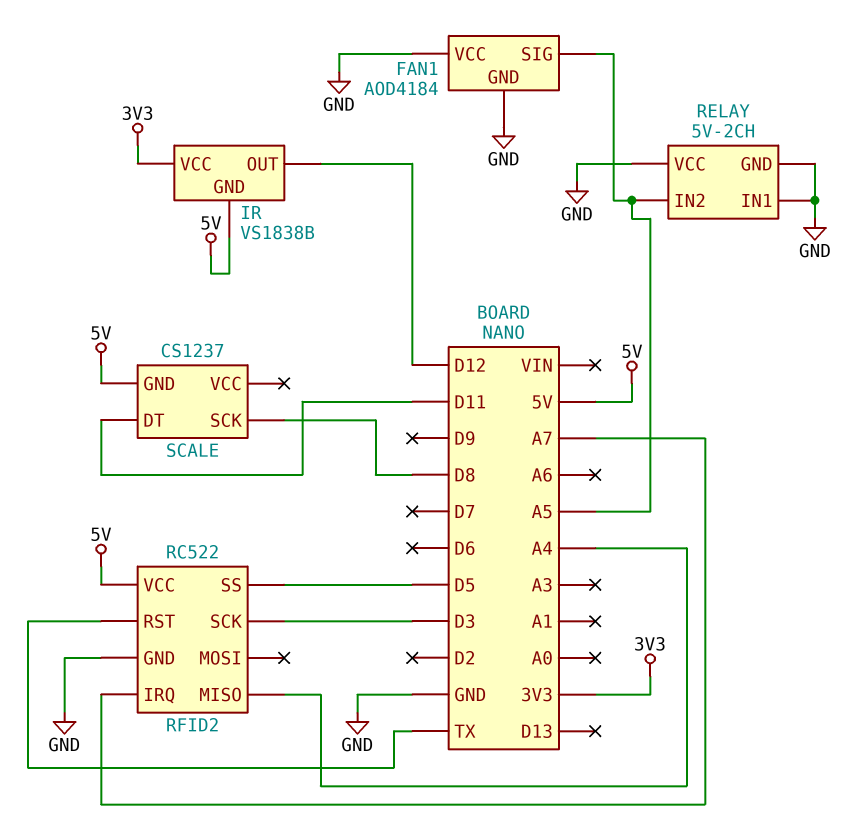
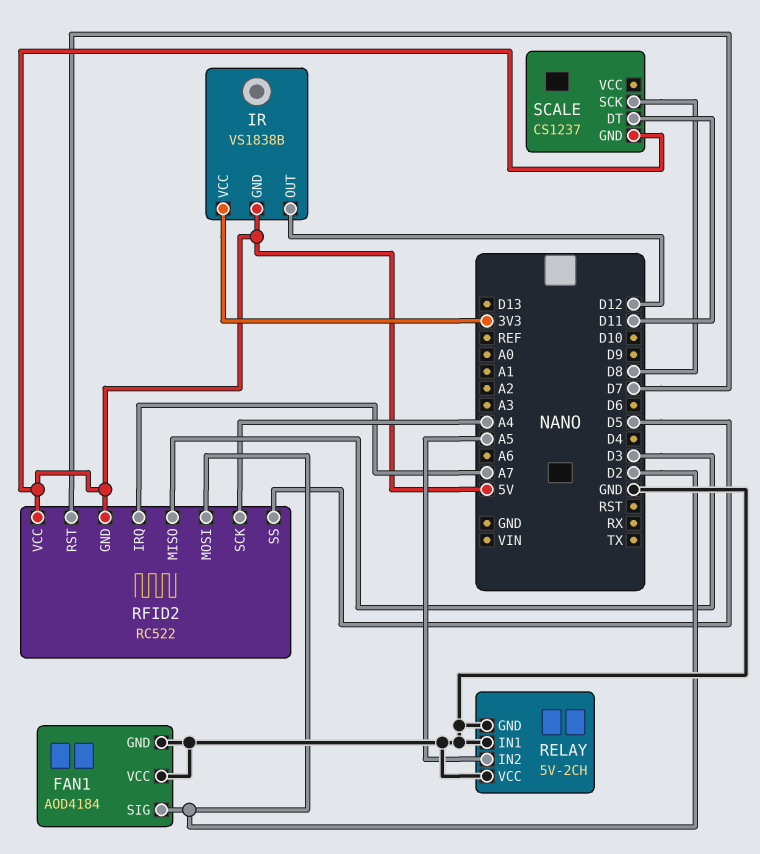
FAN1 pin SIG: A5 -> D2
RFID2 pin GND: GND -> 5V
RFID2 pin MISO: A4 -> D3
RFID2 pin MOSI: none -> D2
RFID2 pin RST: TX -> D7
RFID2 pin SCK: D3 -> A4

